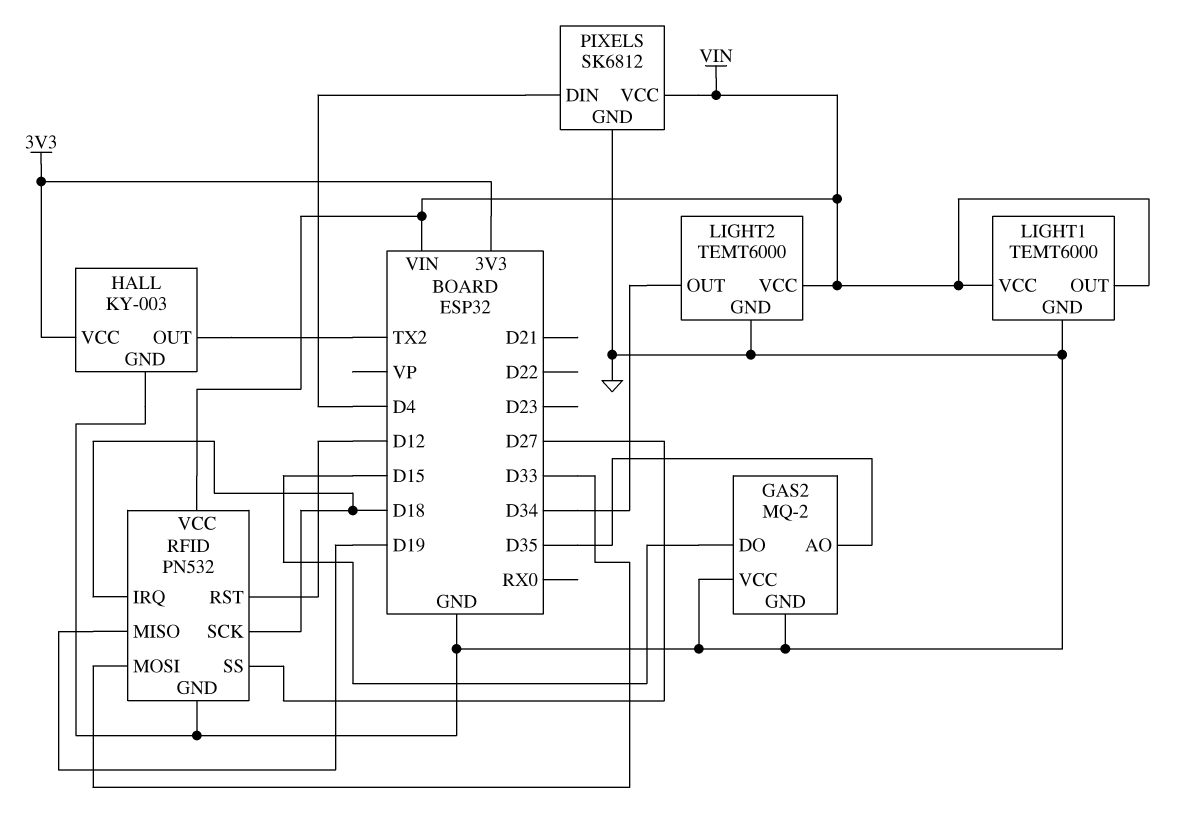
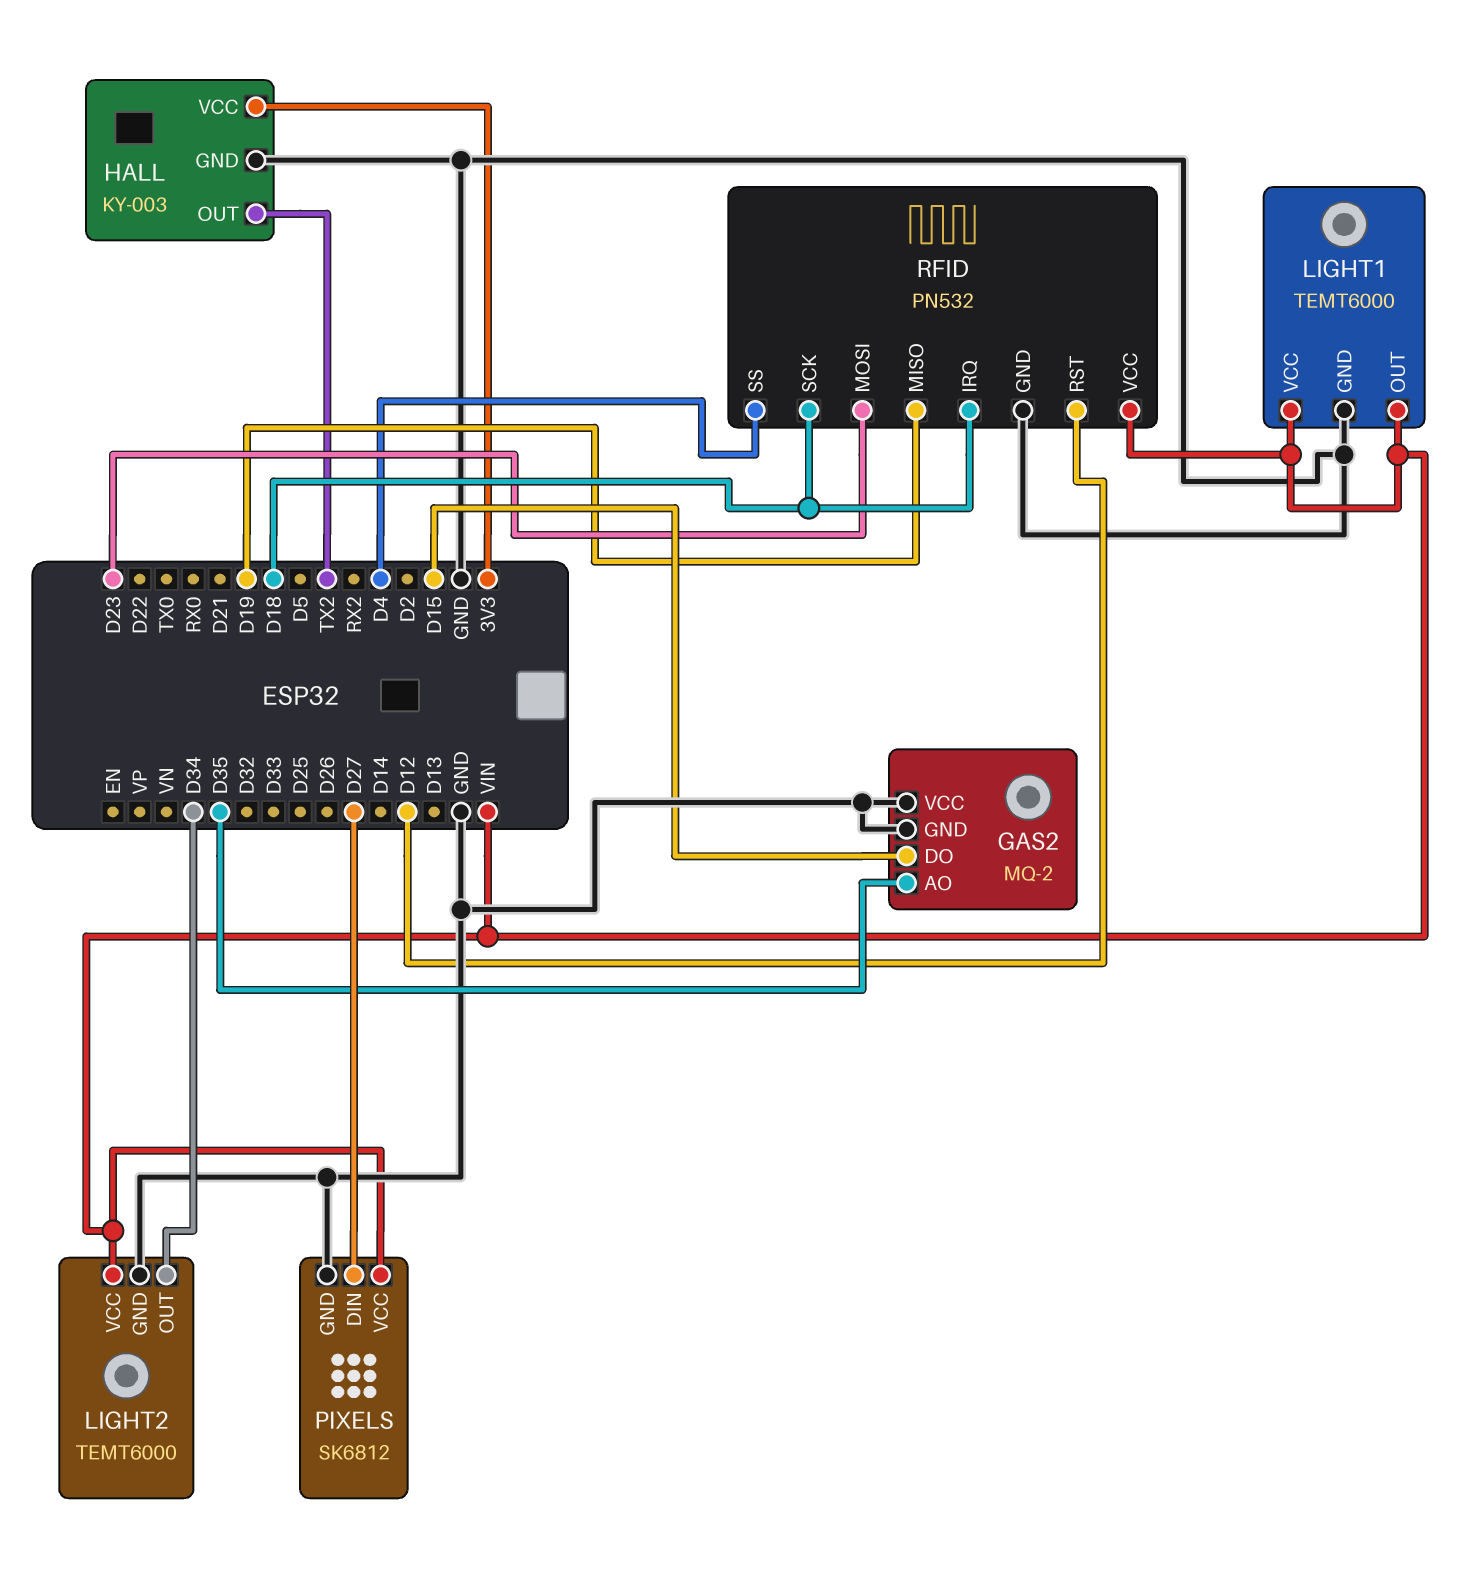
PIXELS pin DIN: D4 -> D27
RFID pin MOSI: D33 -> D23
RFID pin SS: D27 -> D4

